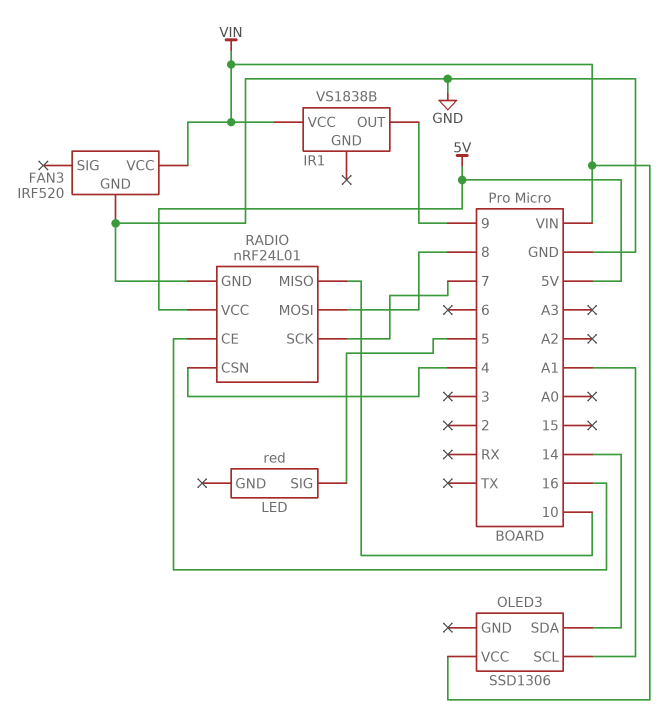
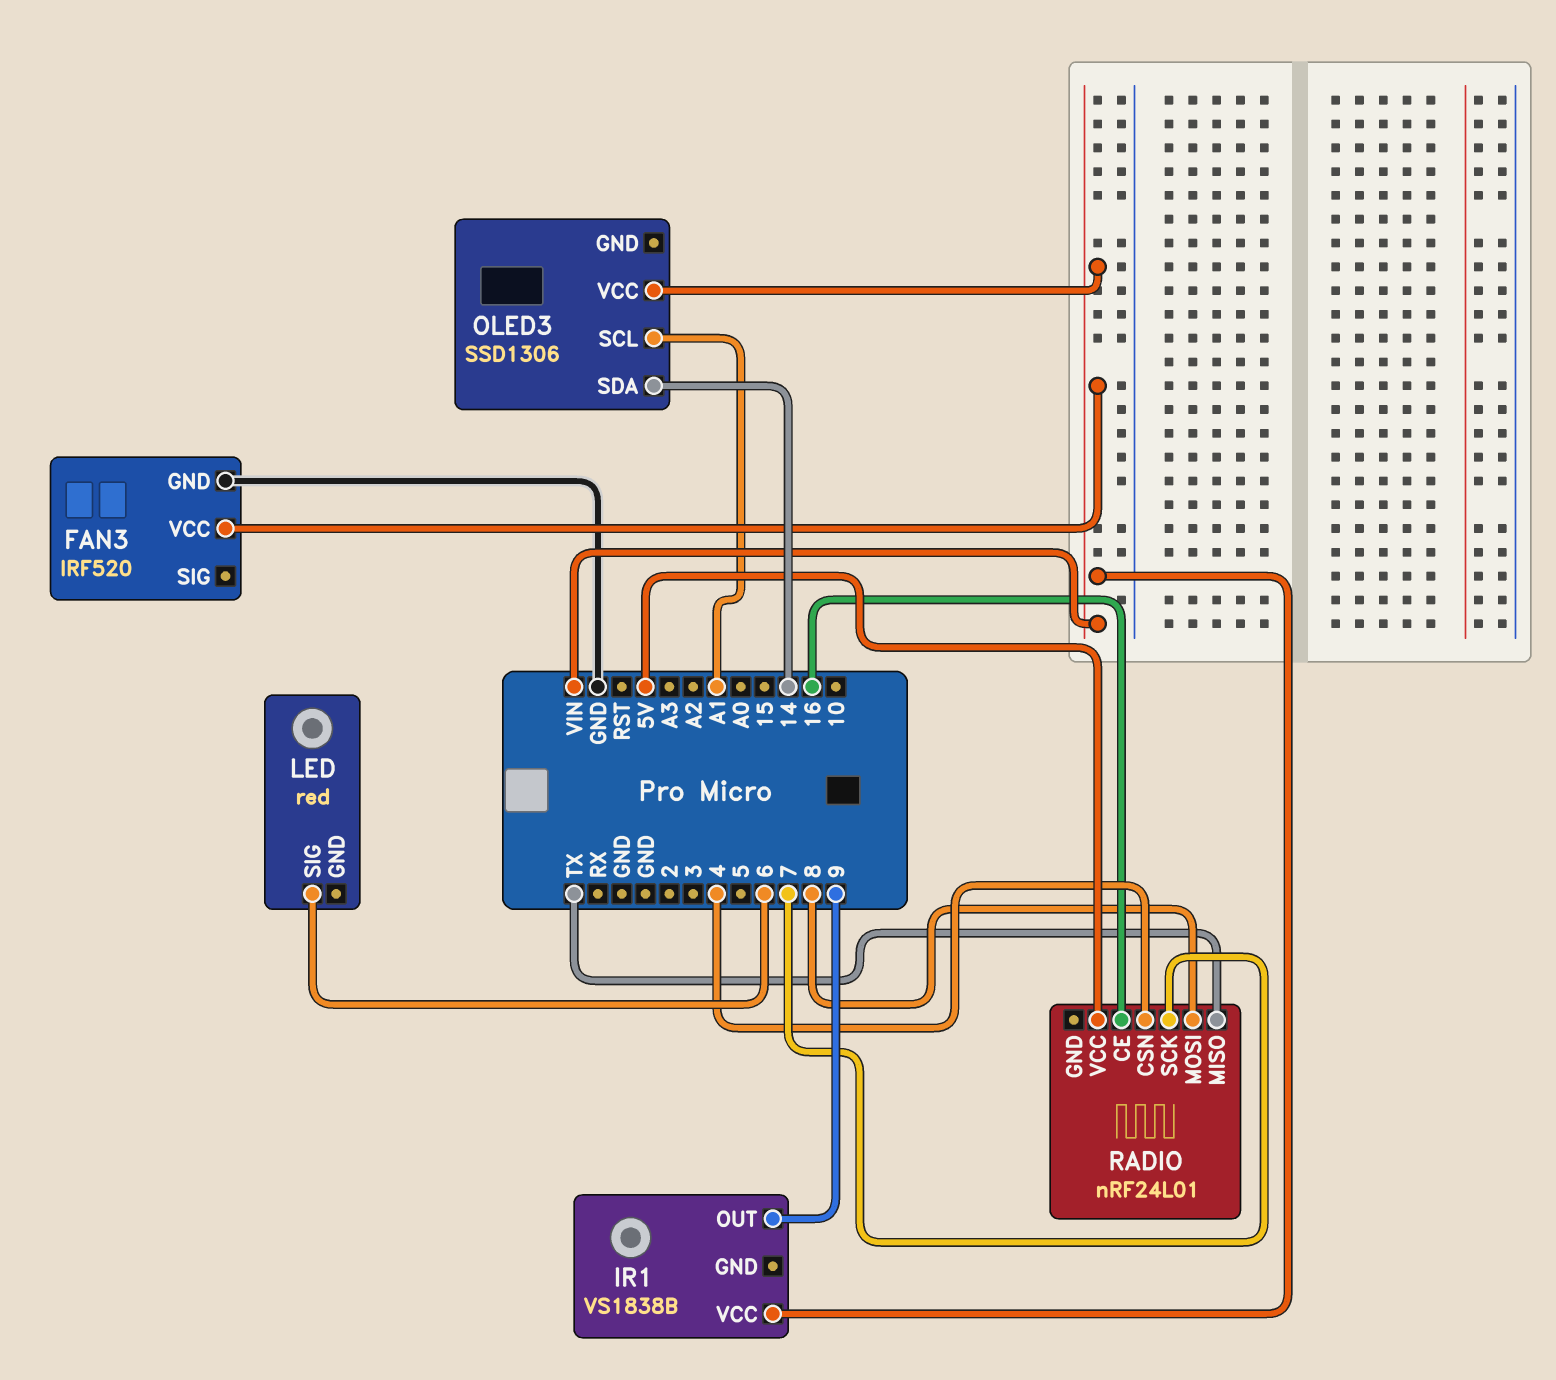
LED pin SIG: 5 -> 6
RADIO pin GND: GND -> none
RADIO pin MISO: 10 -> TX

